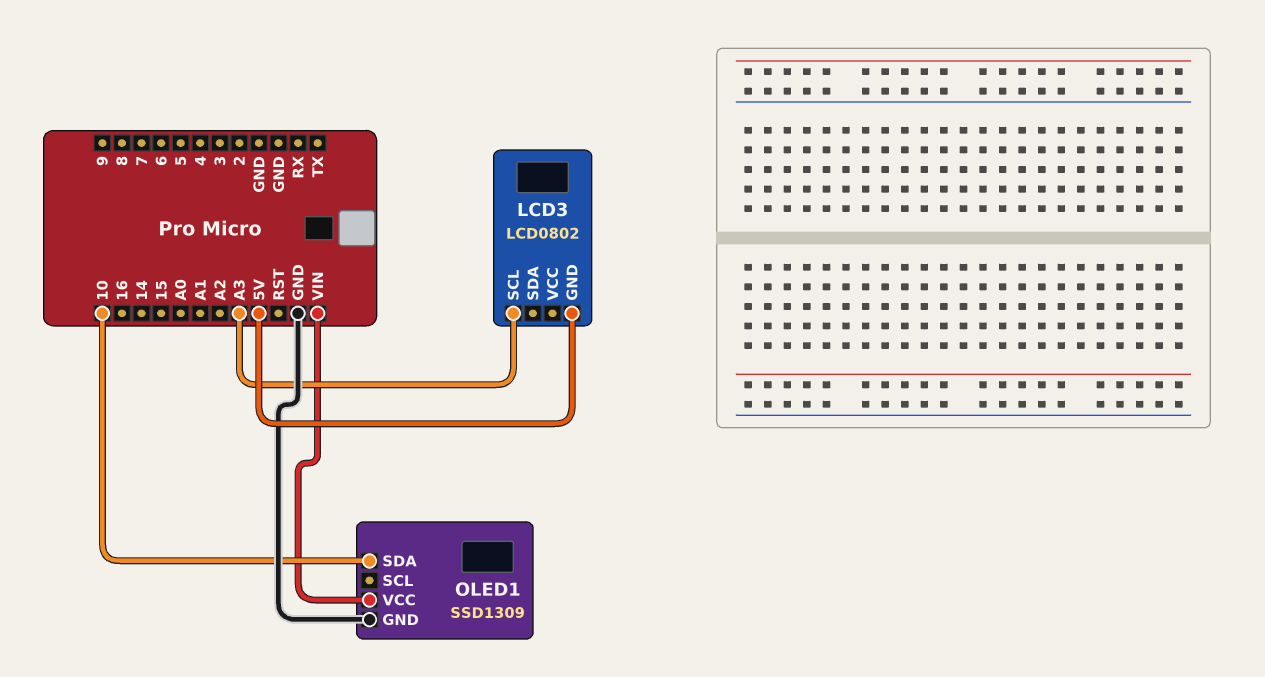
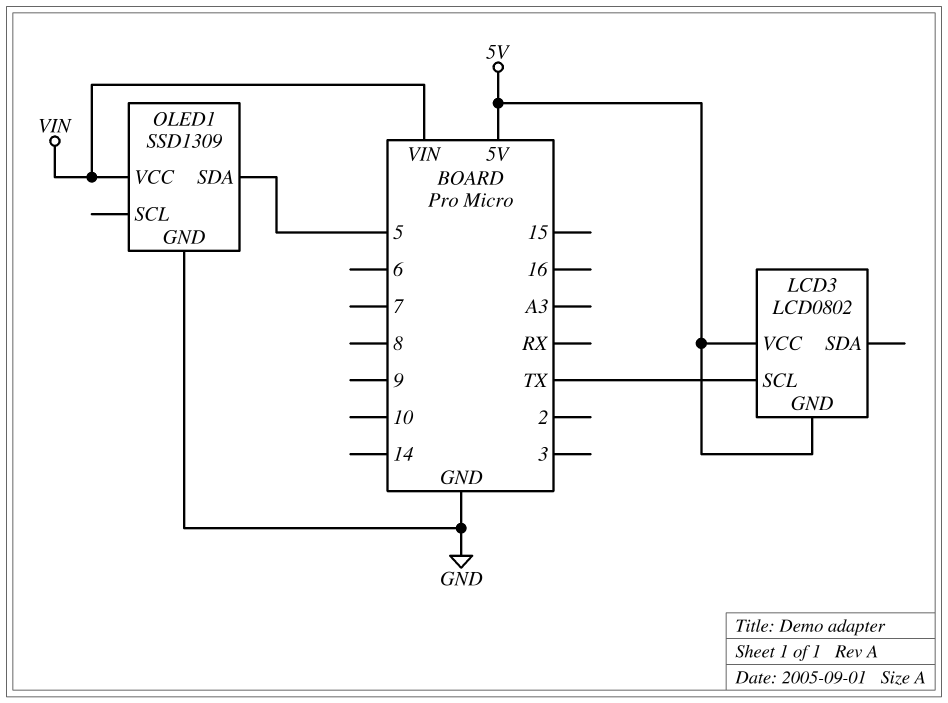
LCD3 pin SCL: A3 -> TX
LCD3 pin VCC: none -> 5V
OLED1 pin SDA: 10 -> 5

